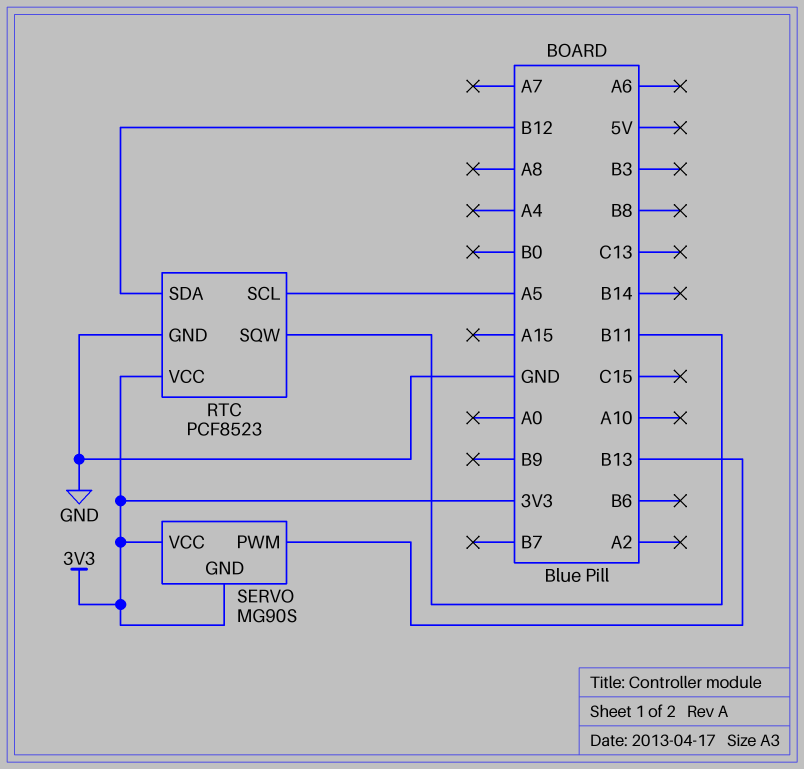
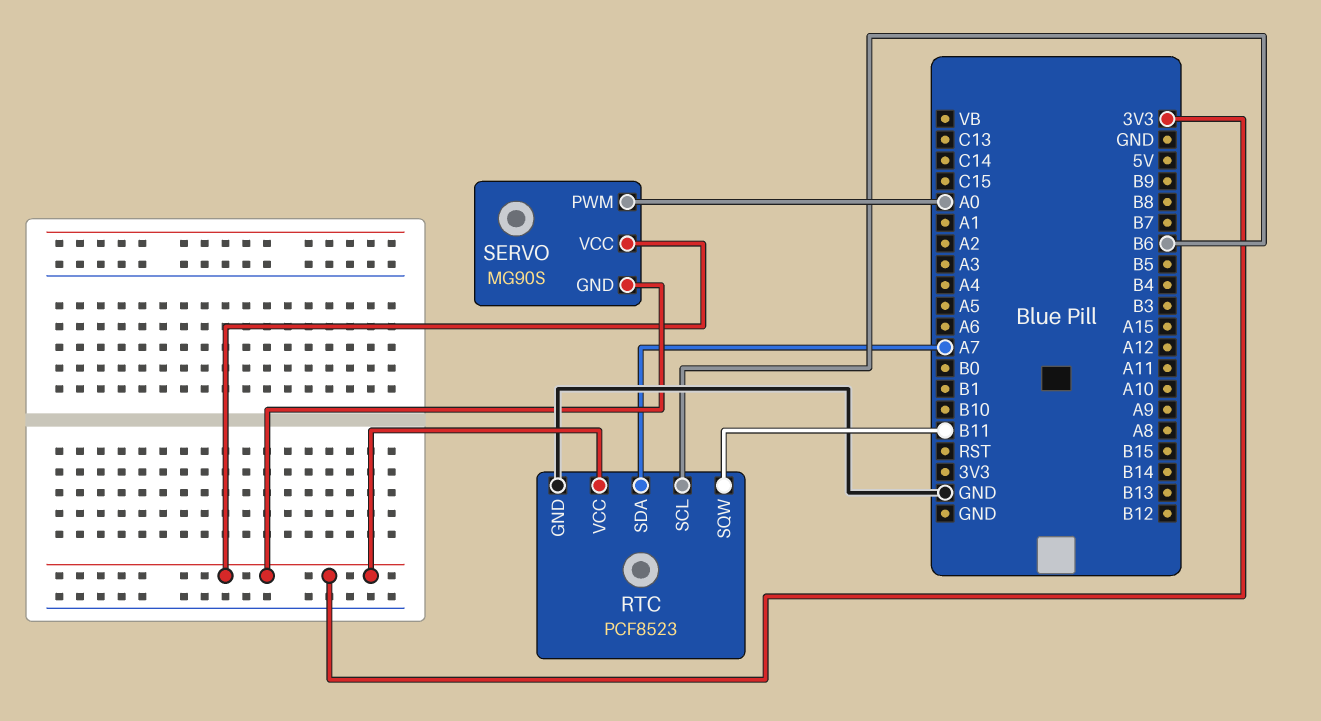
RTC pin SCL: A5 -> B6
RTC pin SDA: B12 -> A7
SERVO pin PWM: B13 -> A0

